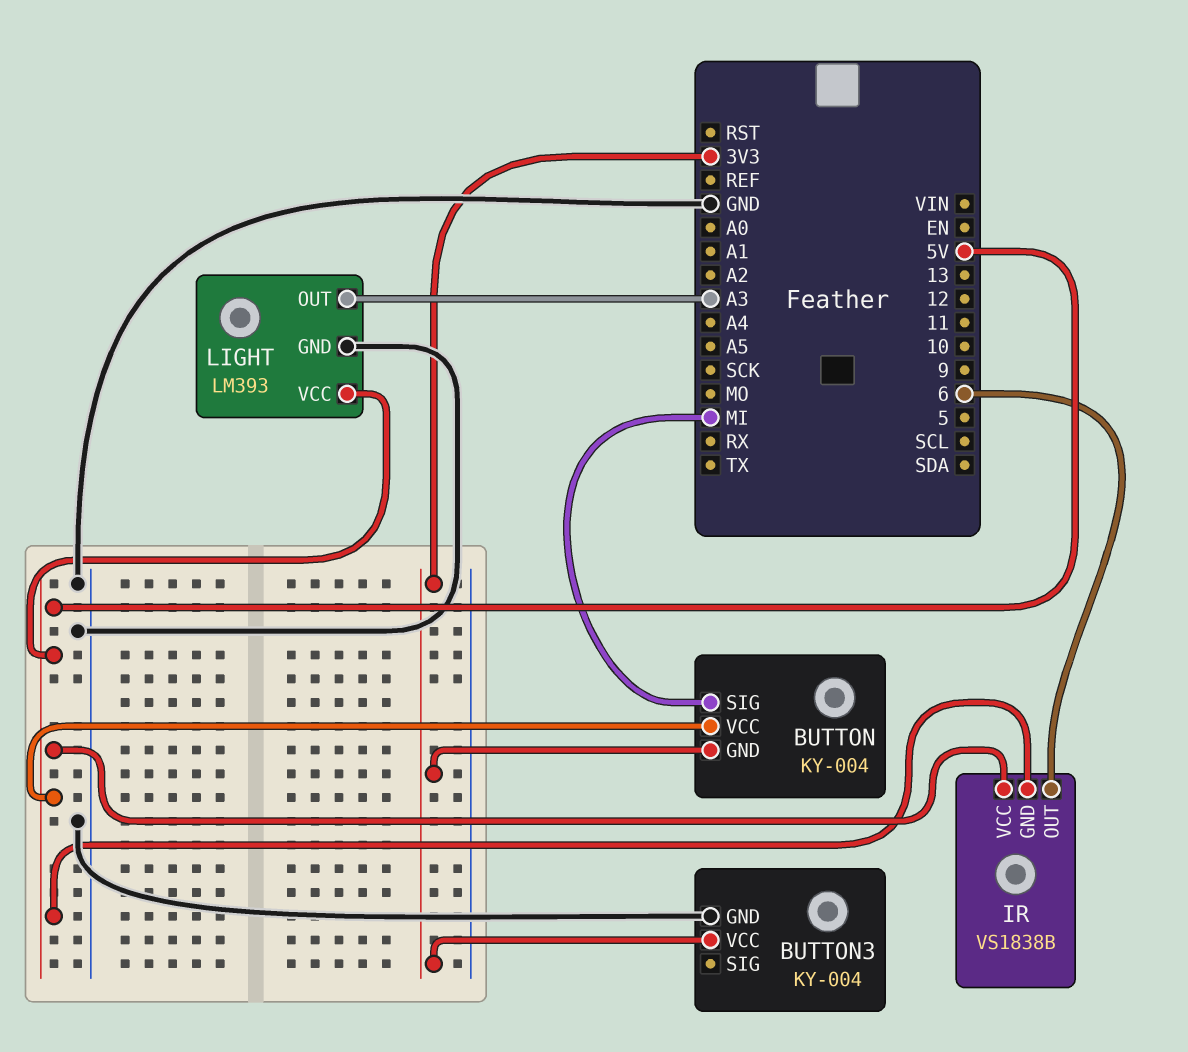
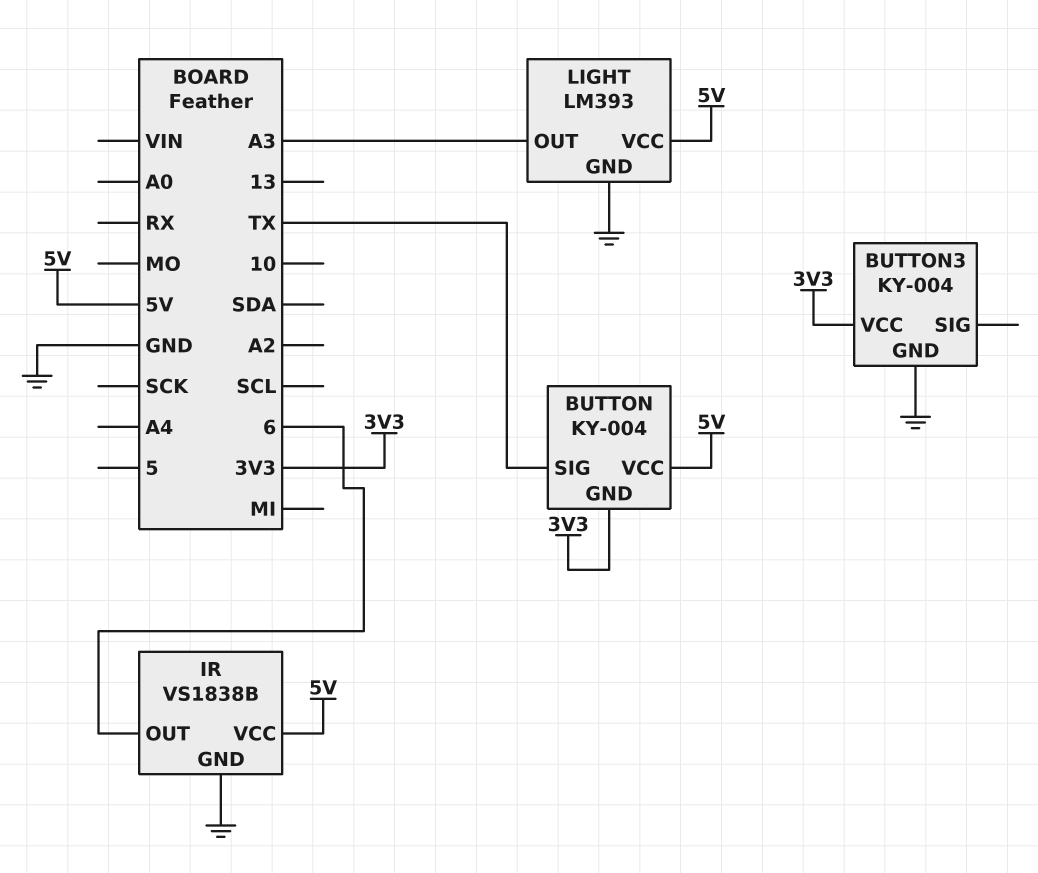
BUTTON pin SIG: MI -> TX
IR pin GND: 5V -> GND

